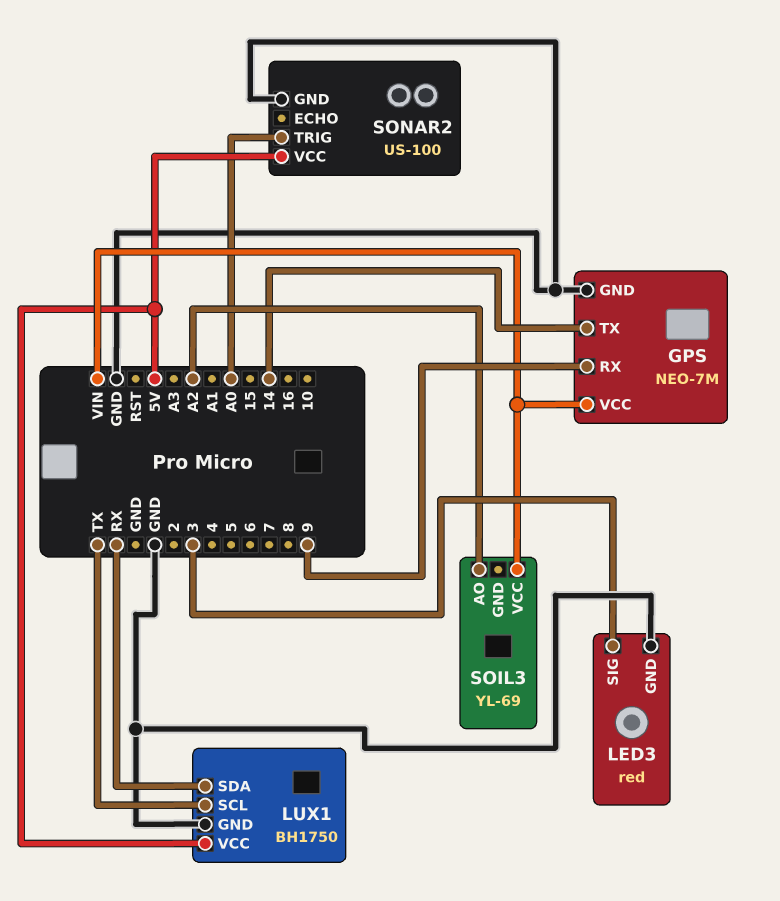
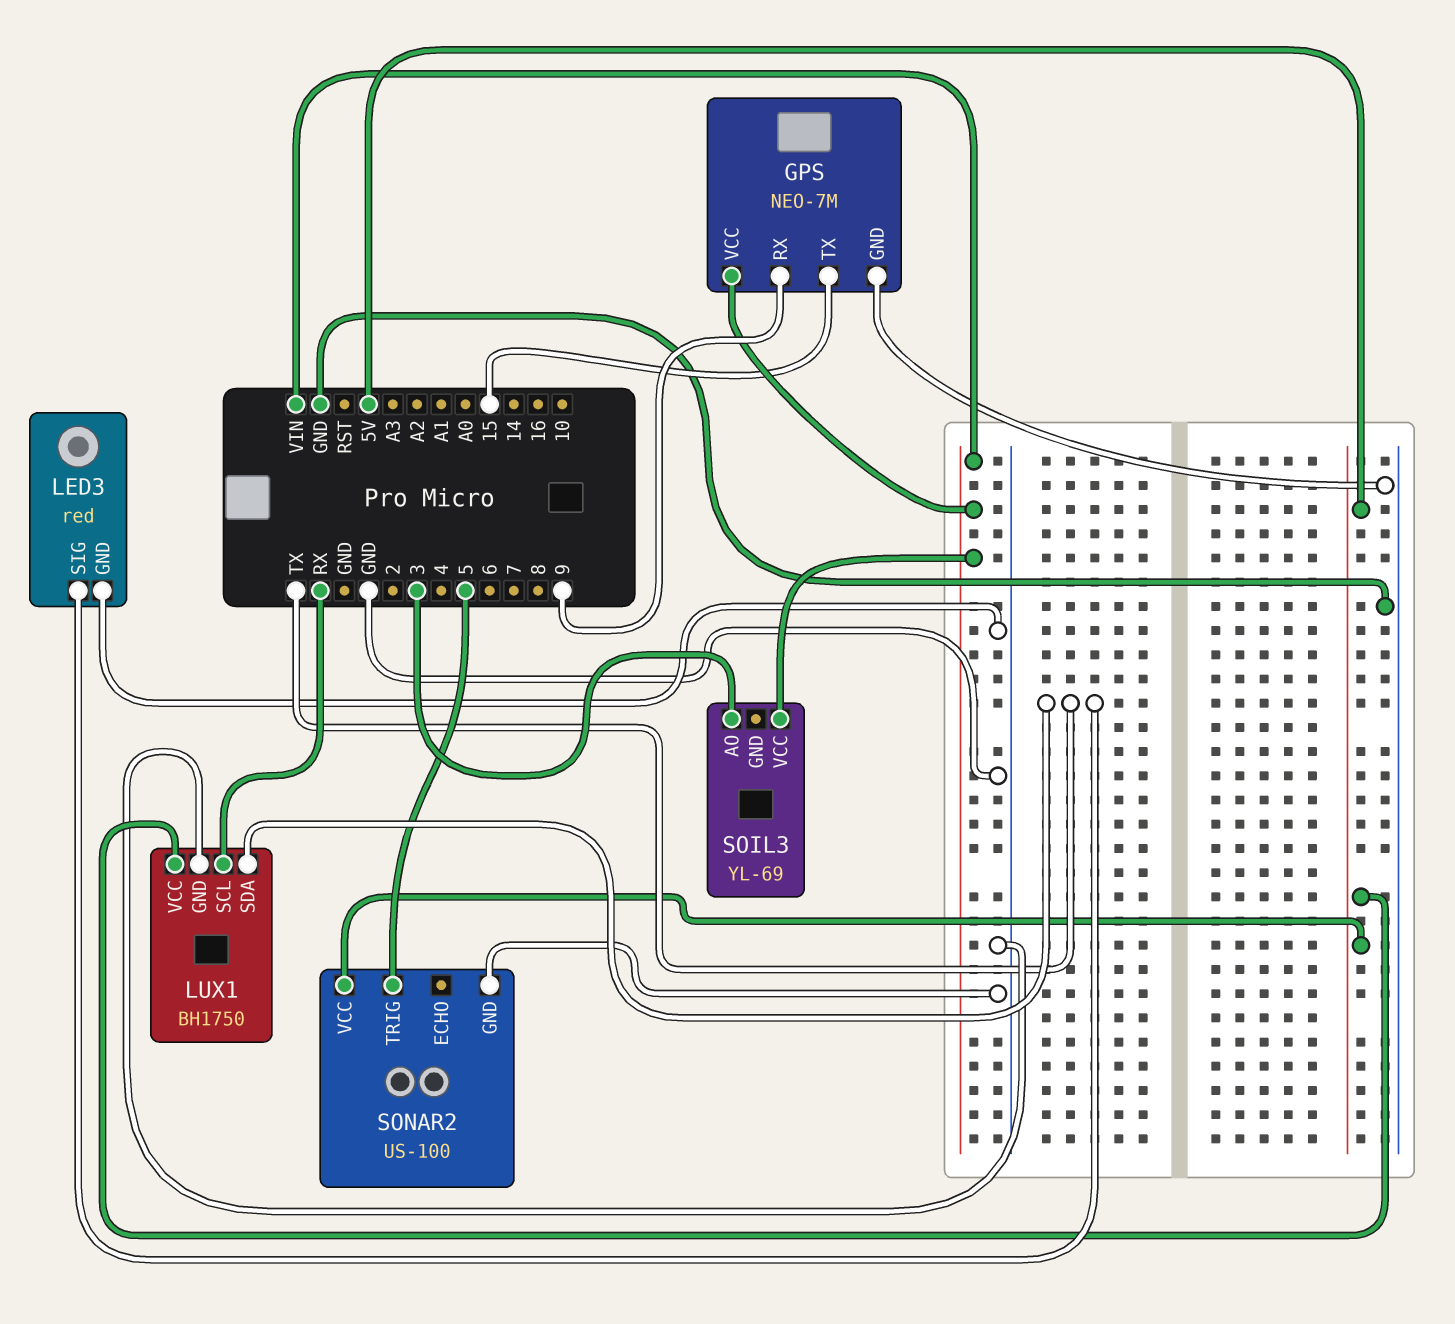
GPS pin TX: 14 -> 15
LED3 pin SIG: 3 -> TX
LUX1 pin SCL: TX -> RX
LUX1 pin SDA: RX -> TX
SOIL3 pin AO: A2 -> 3
SONAR2 pin TRIG: A0 -> 5

